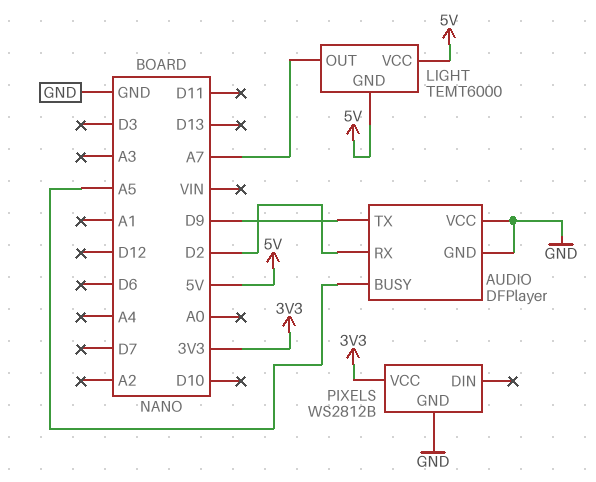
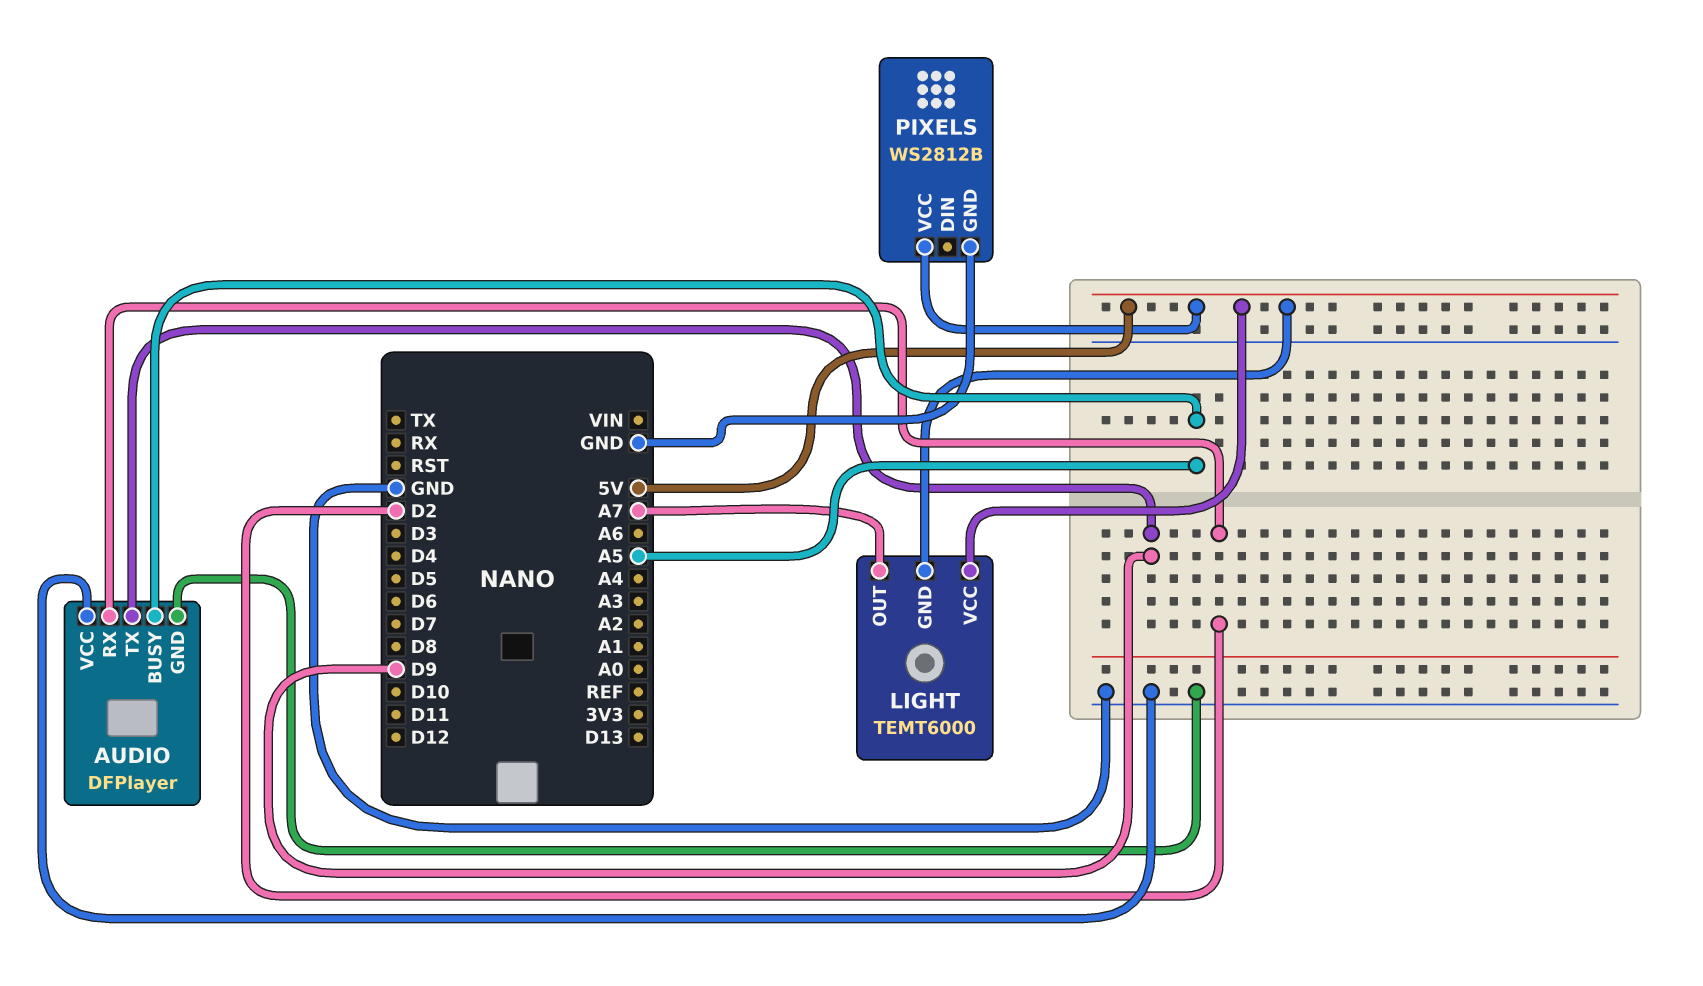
PIXELS pin VCC: 3V3 -> 5V

